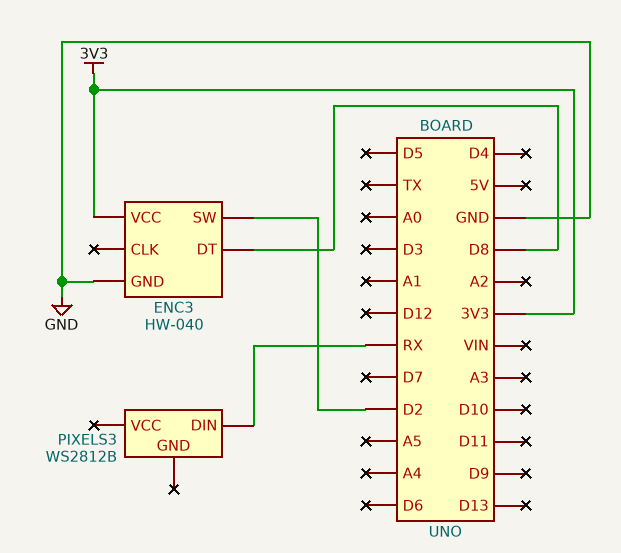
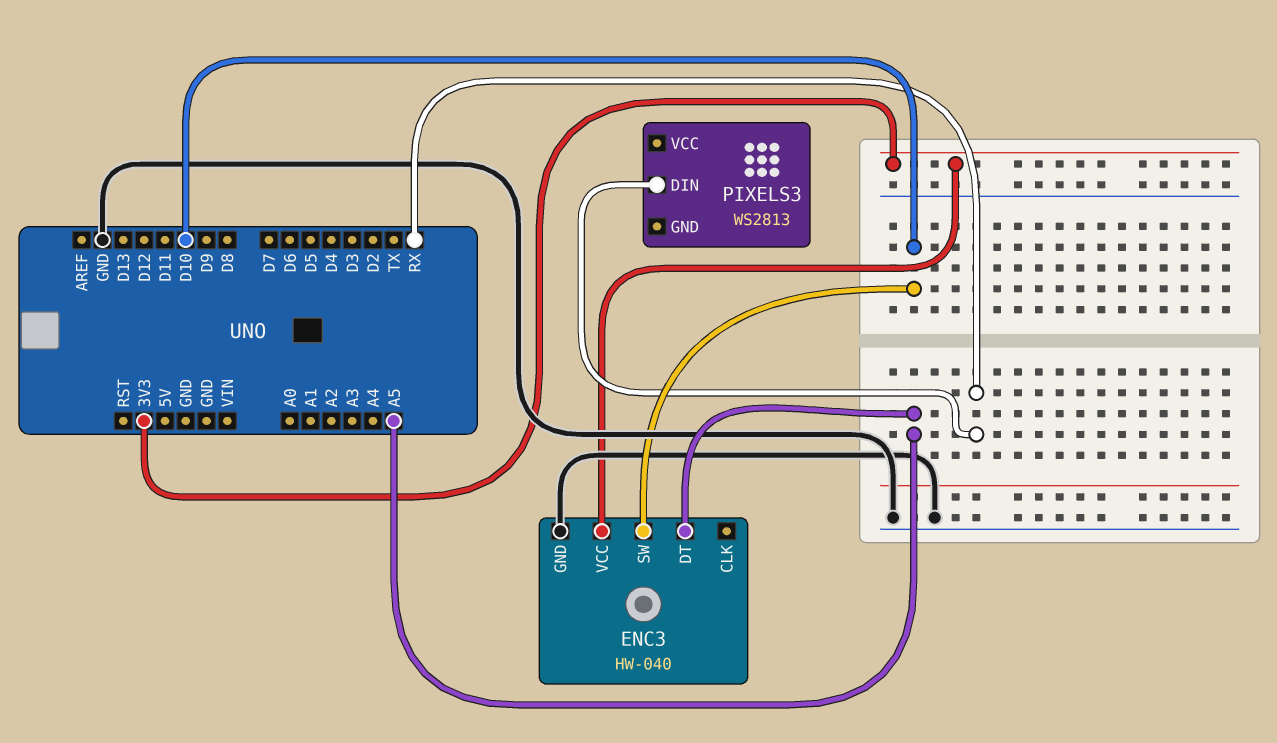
ENC3 pin DT: D8 -> A5
ENC3 pin SW: D2 -> D10
PIXELS3: WS2812B -> WS2813

